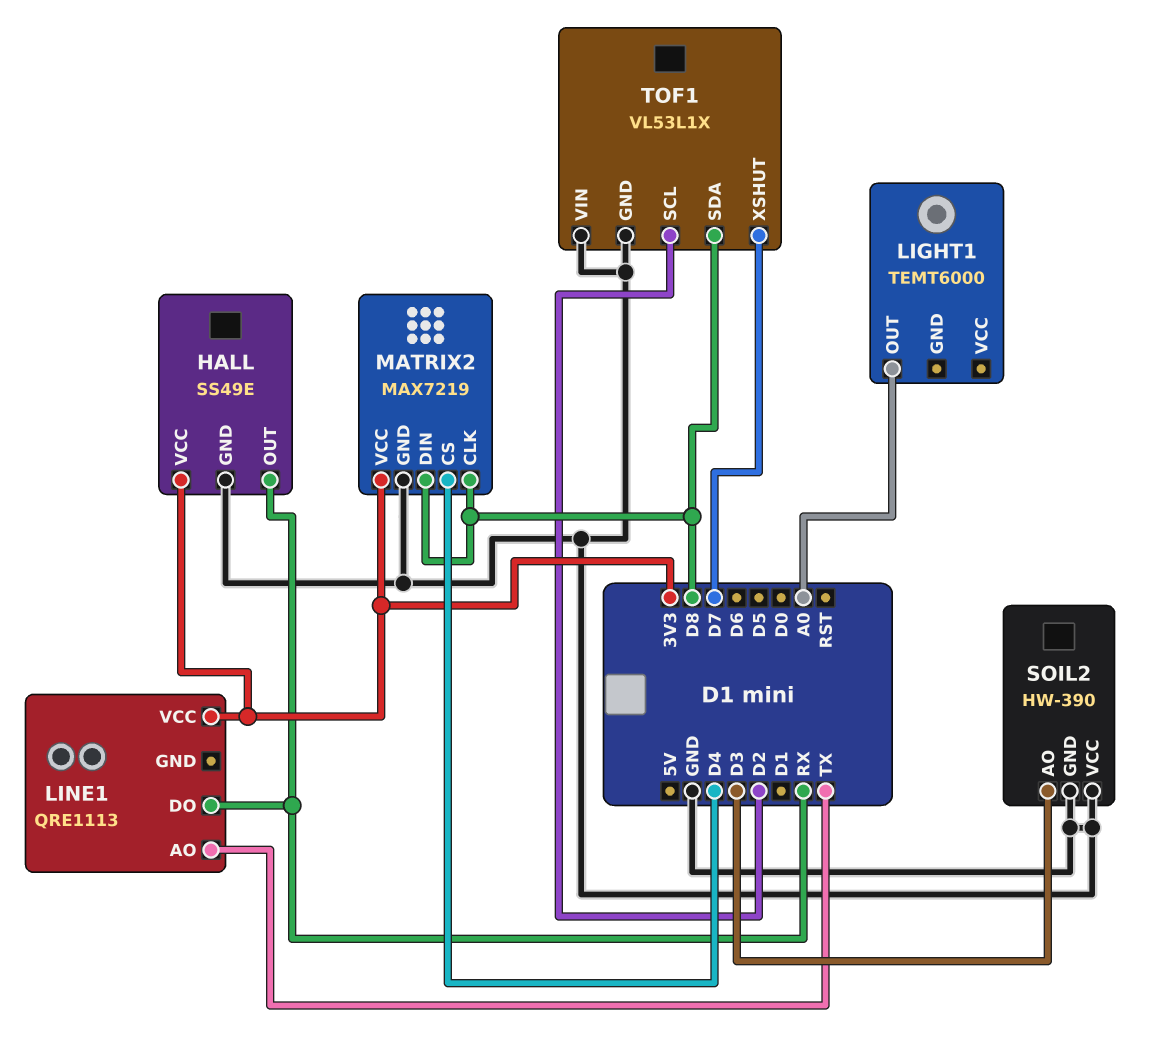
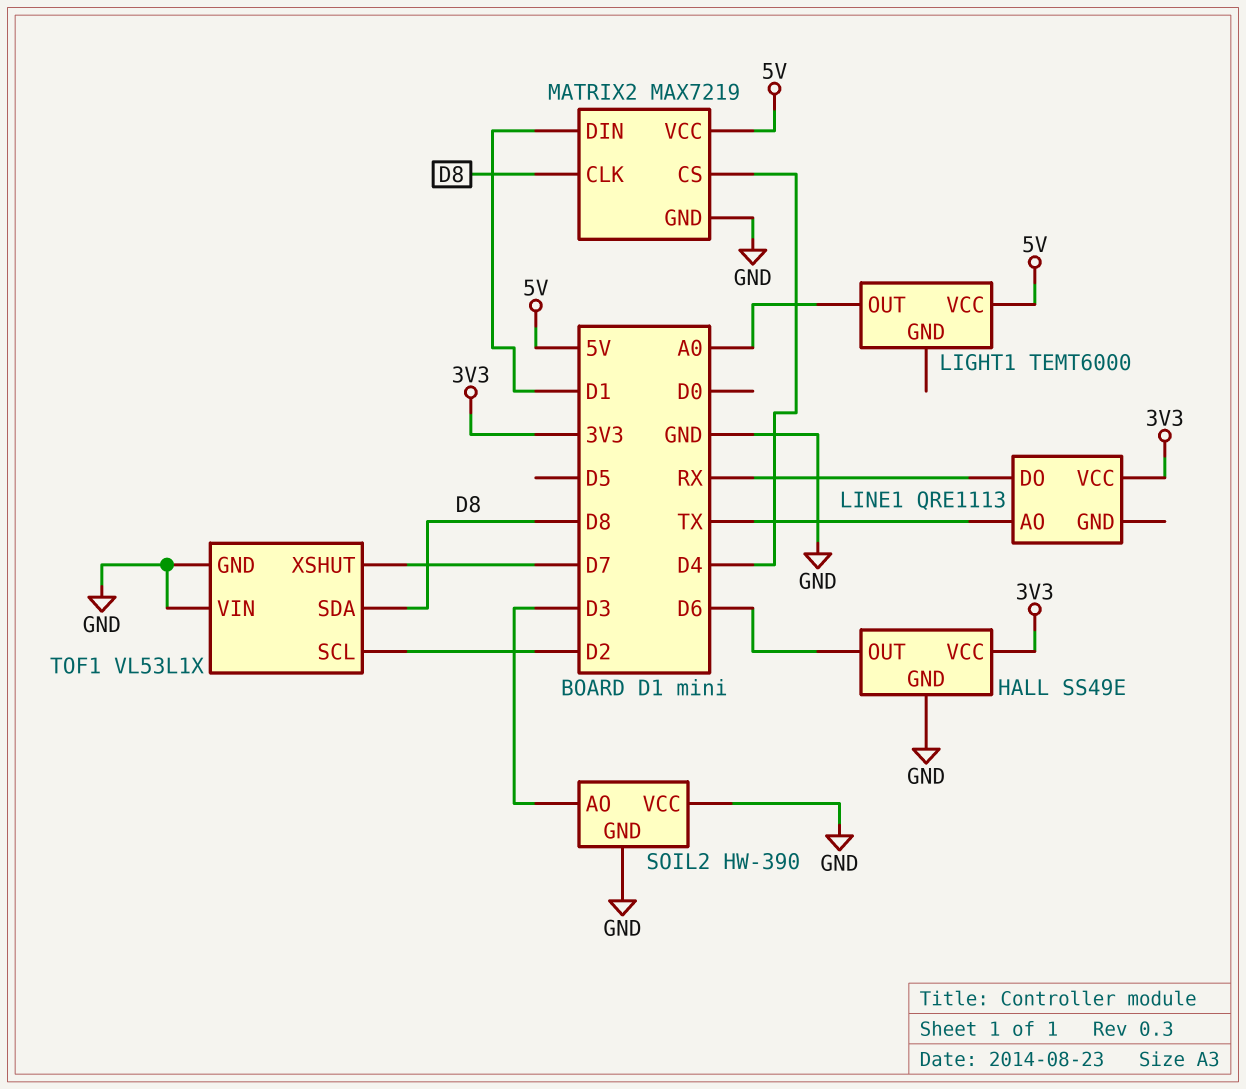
HALL pin OUT: RX -> D6
LIGHT1 pin VCC: none -> 5V
MATRIX2 pin DIN: D8 -> D1
MATRIX2 pin VCC: 3V3 -> 5V

